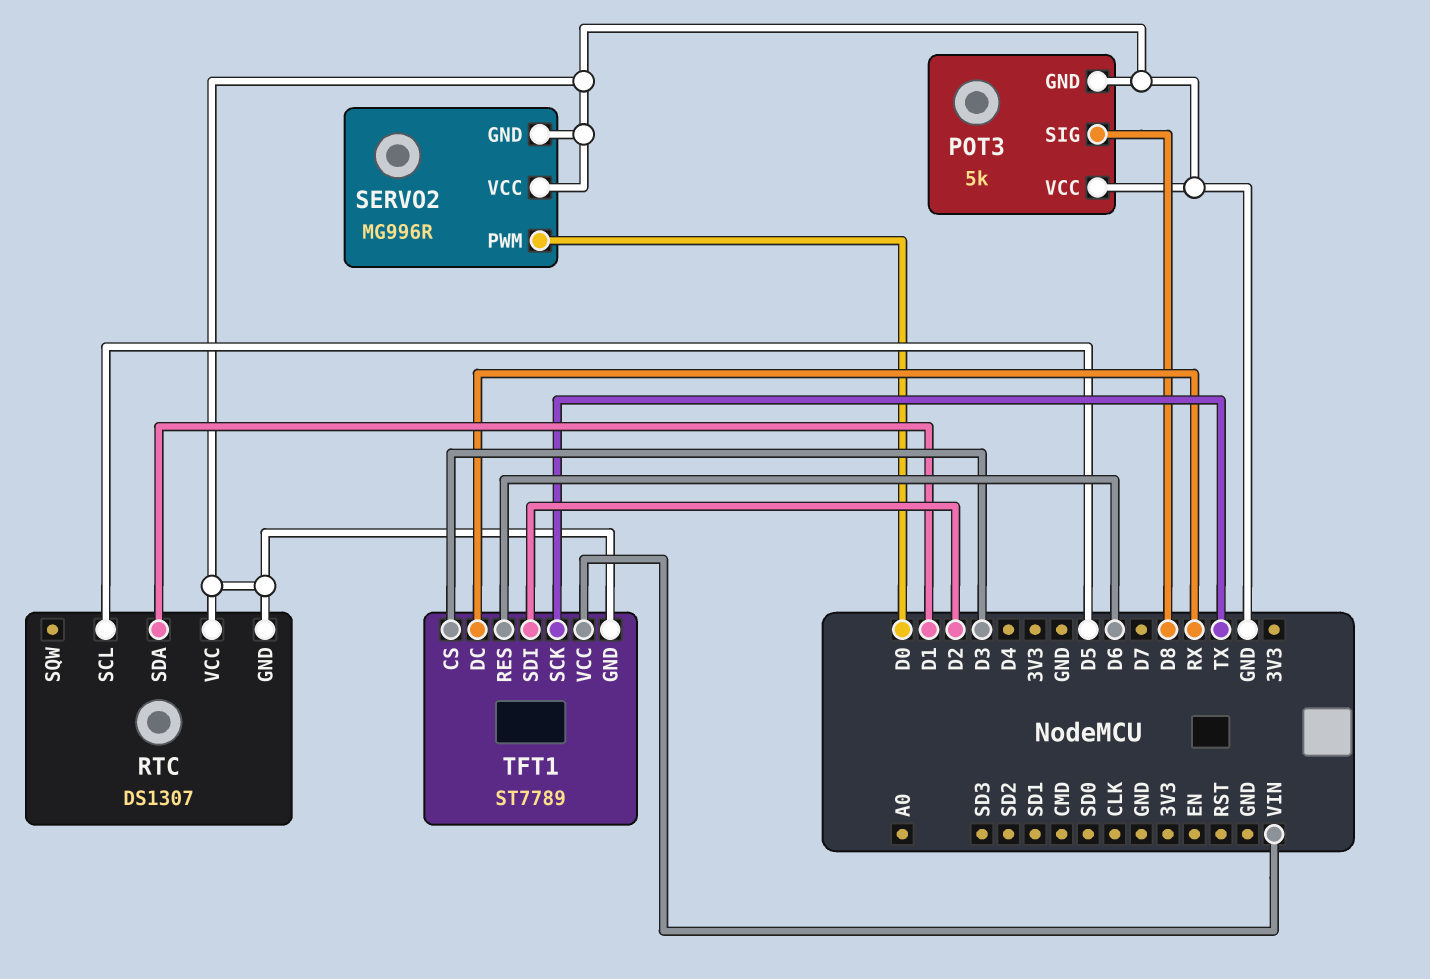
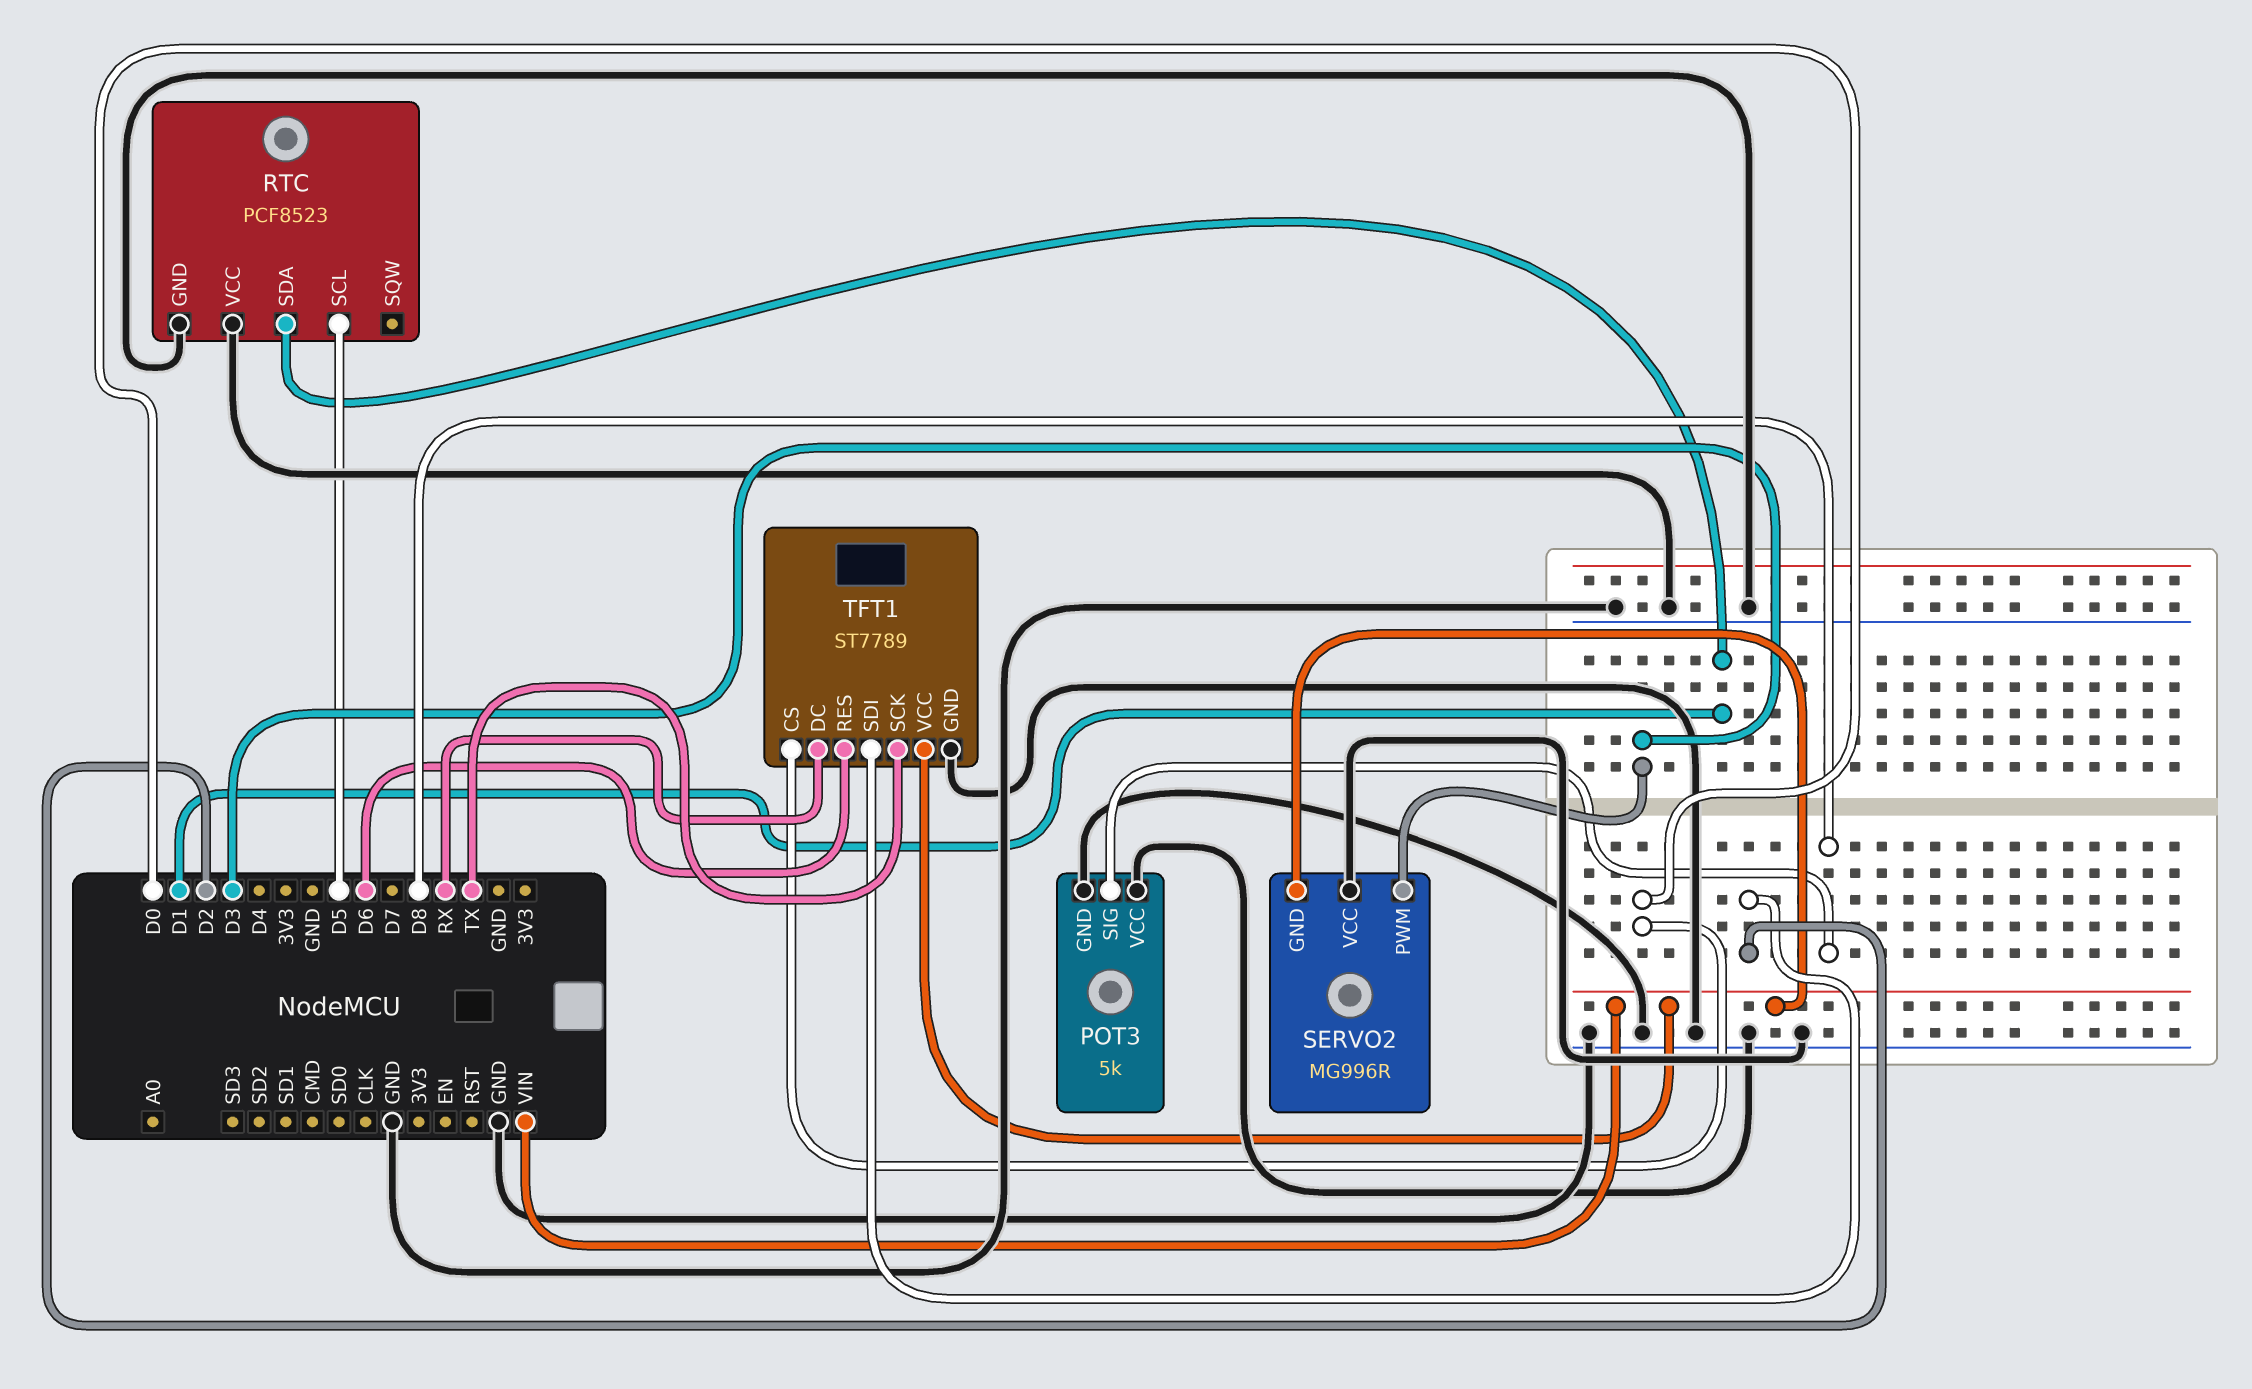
RTC: DS1307 -> PCF8523
SERVO2 pin GND: GND -> VIN
SERVO2 pin PWM: D0 -> D3
TFT1 pin CS: D3 -> D0

